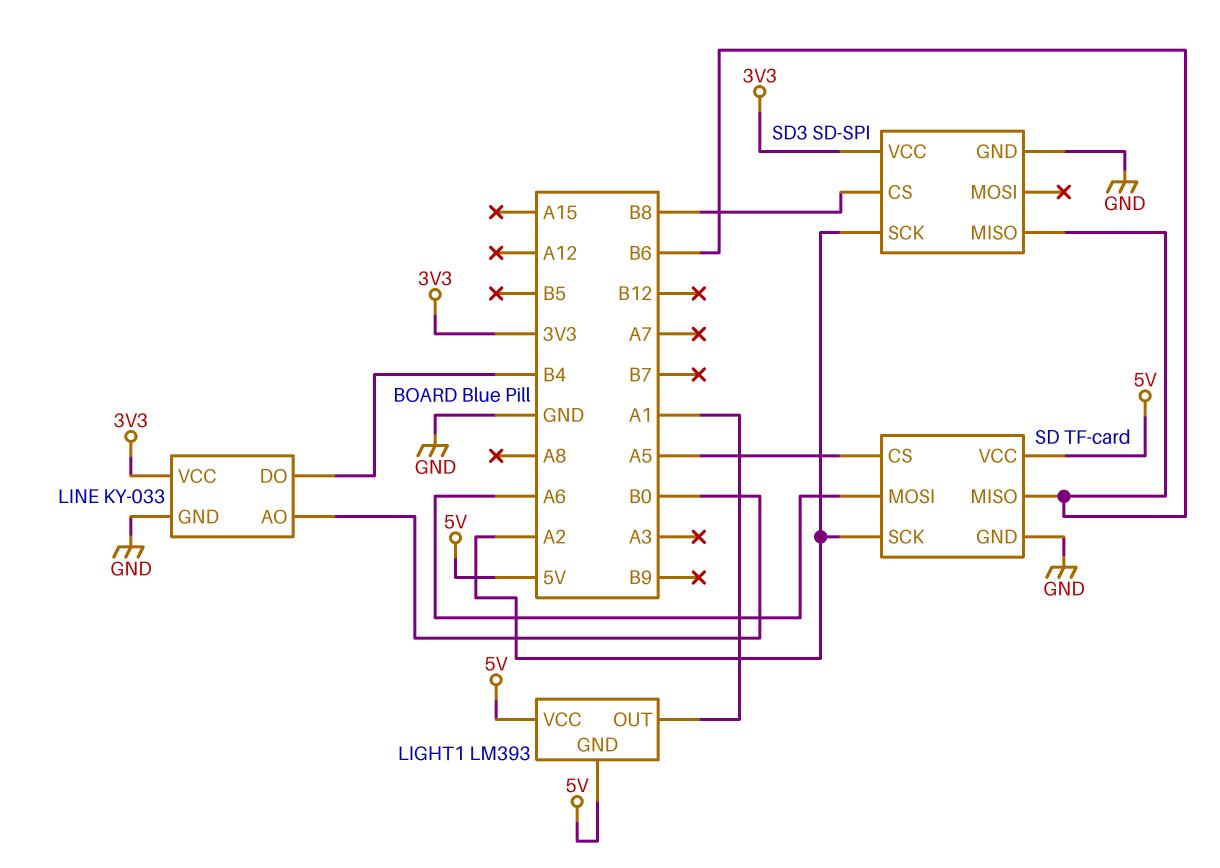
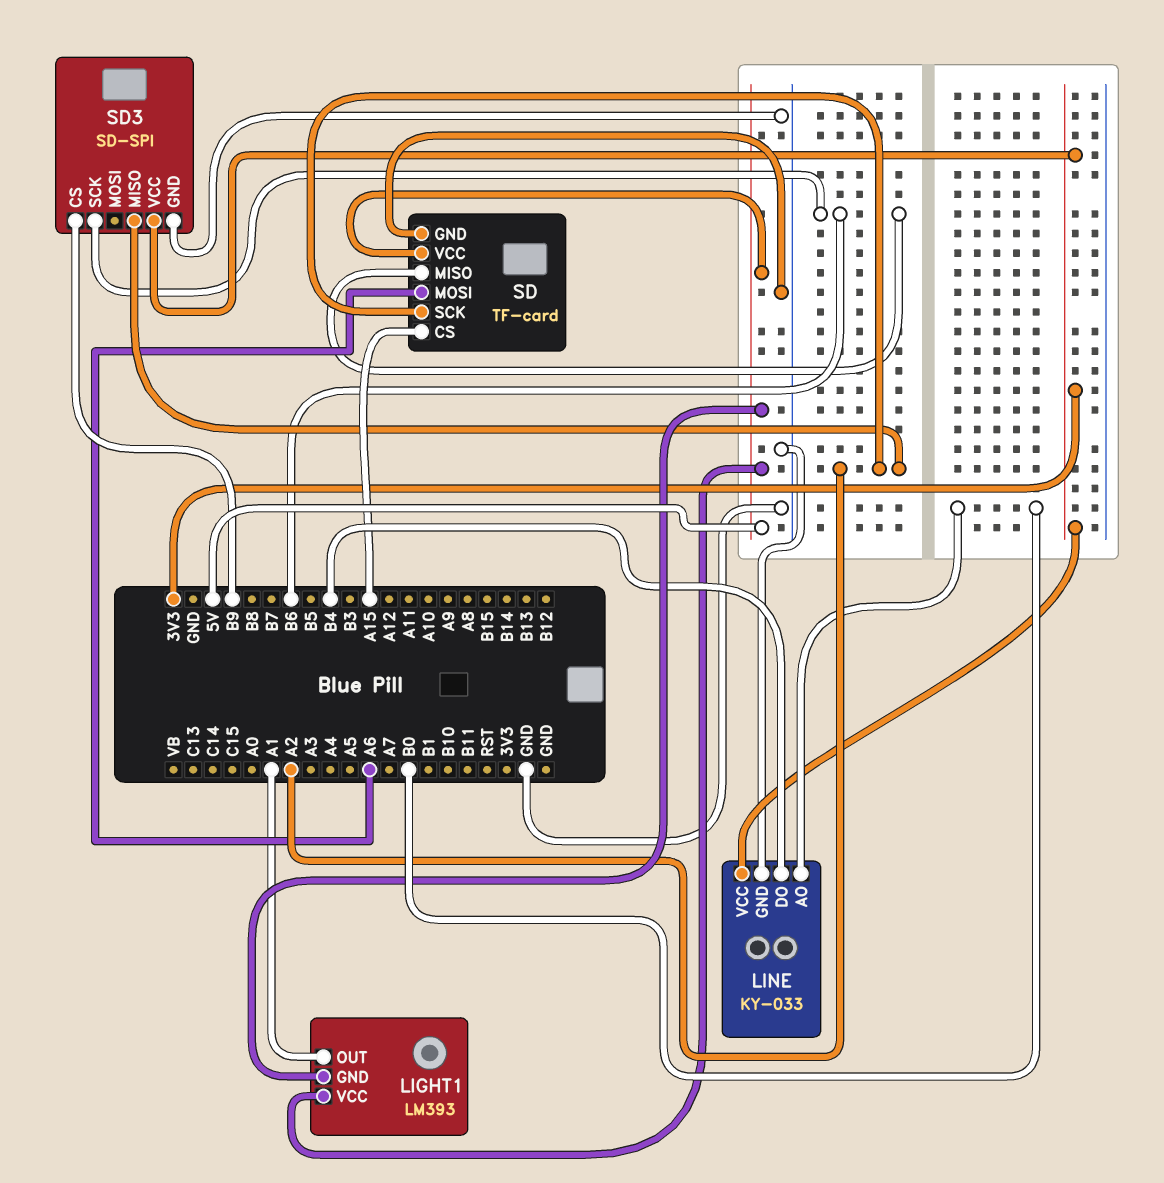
SD pin CS: A5 -> A15
SD3 pin CS: B8 -> B9
SD3 pin MISO: B6 -> A2
SD3 pin SCK: A2 -> B6

